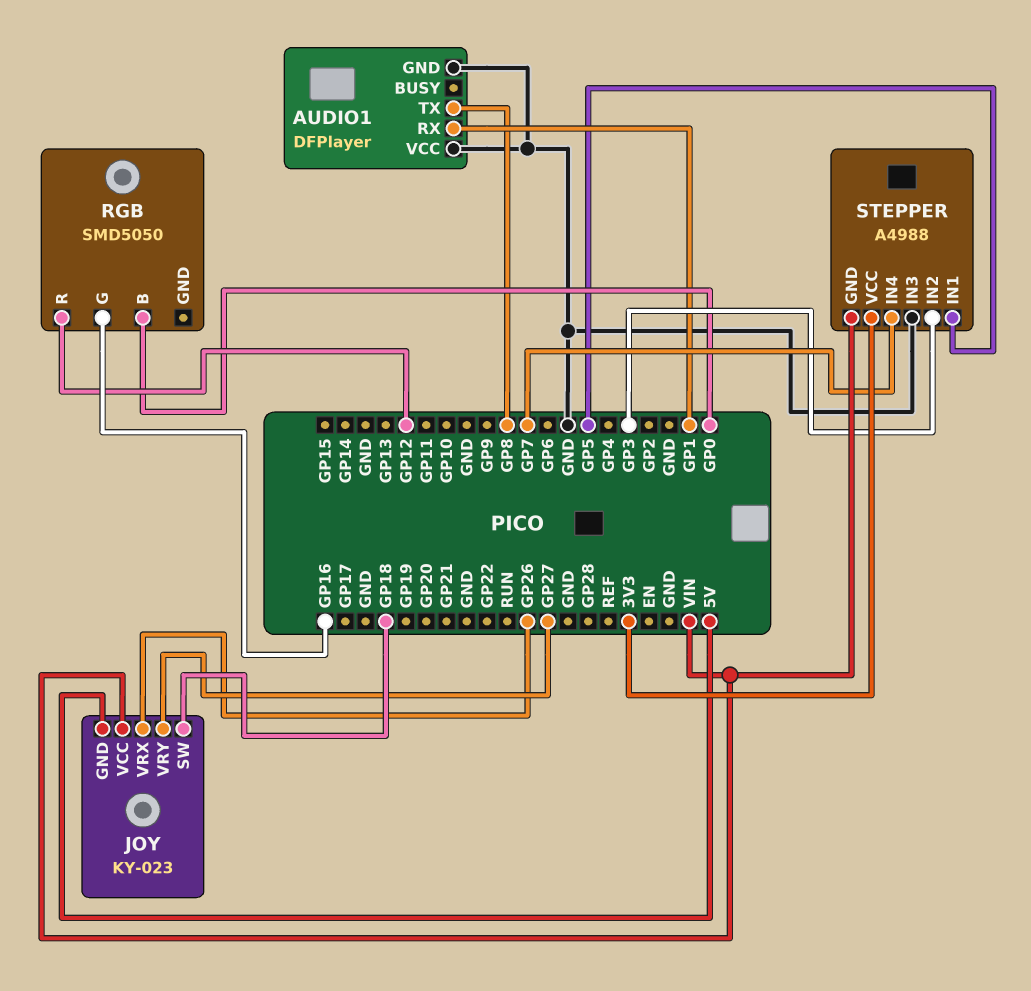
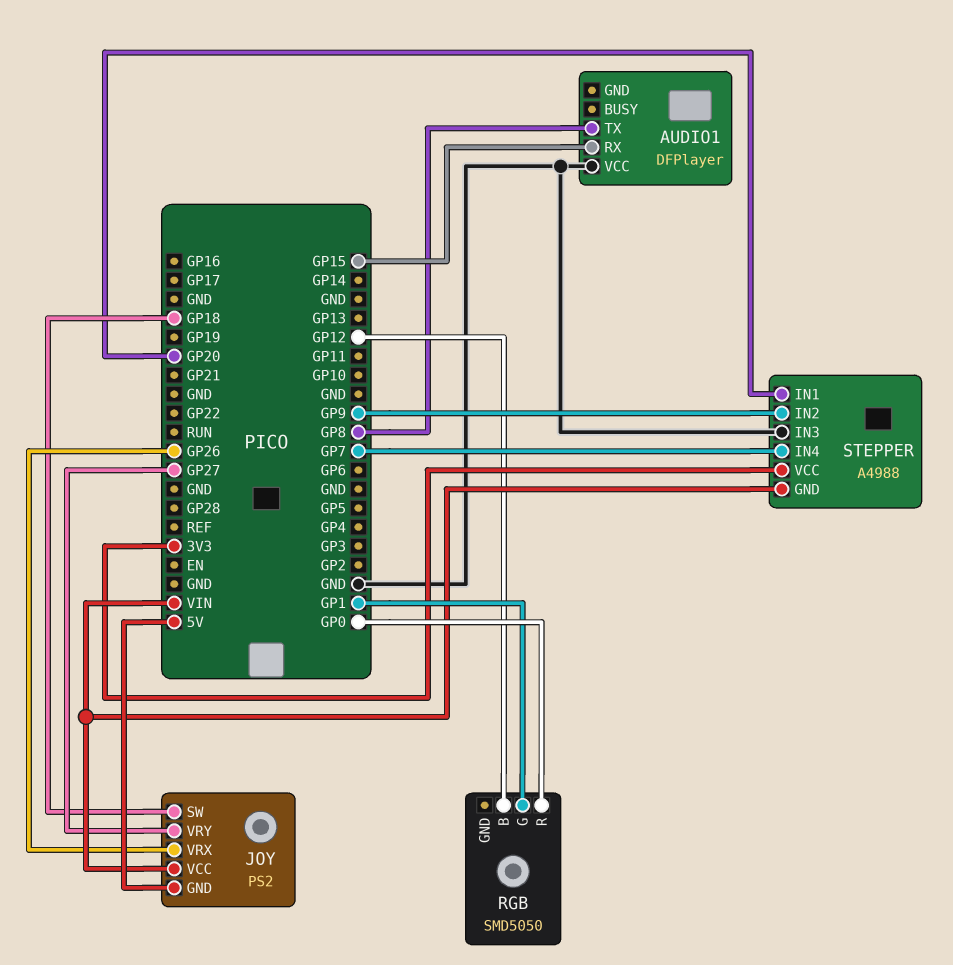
AUDIO1 pin GND: GND -> none
AUDIO1 pin RX: GP1 -> GP15
JOY: KY-023 -> PS2
RGB pin B: GP0 -> GP12
RGB pin G: GP16 -> GP1
RGB pin R: GP12 -> GP0
STEPPER pin IN1: GP5 -> GP20
STEPPER pin IN2: GP3 -> GP9

